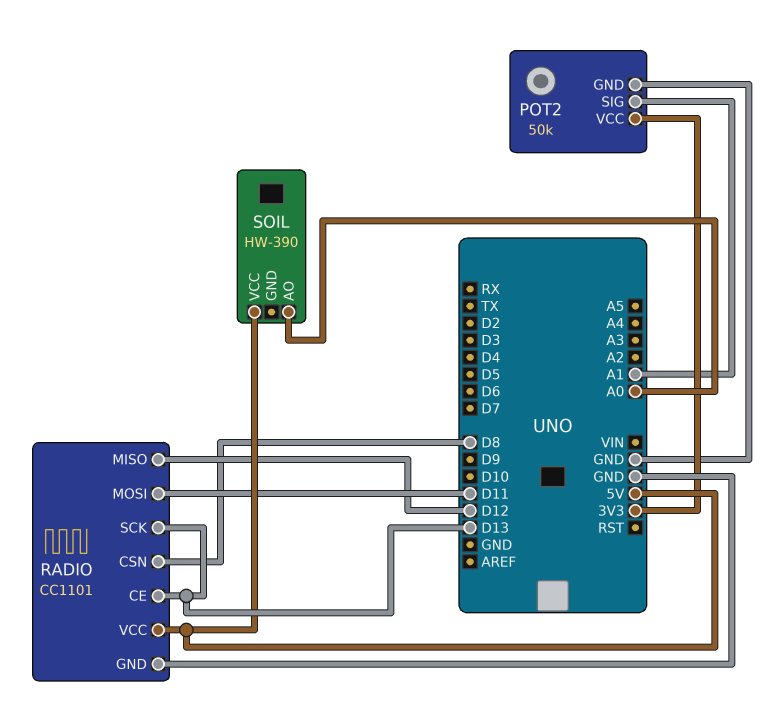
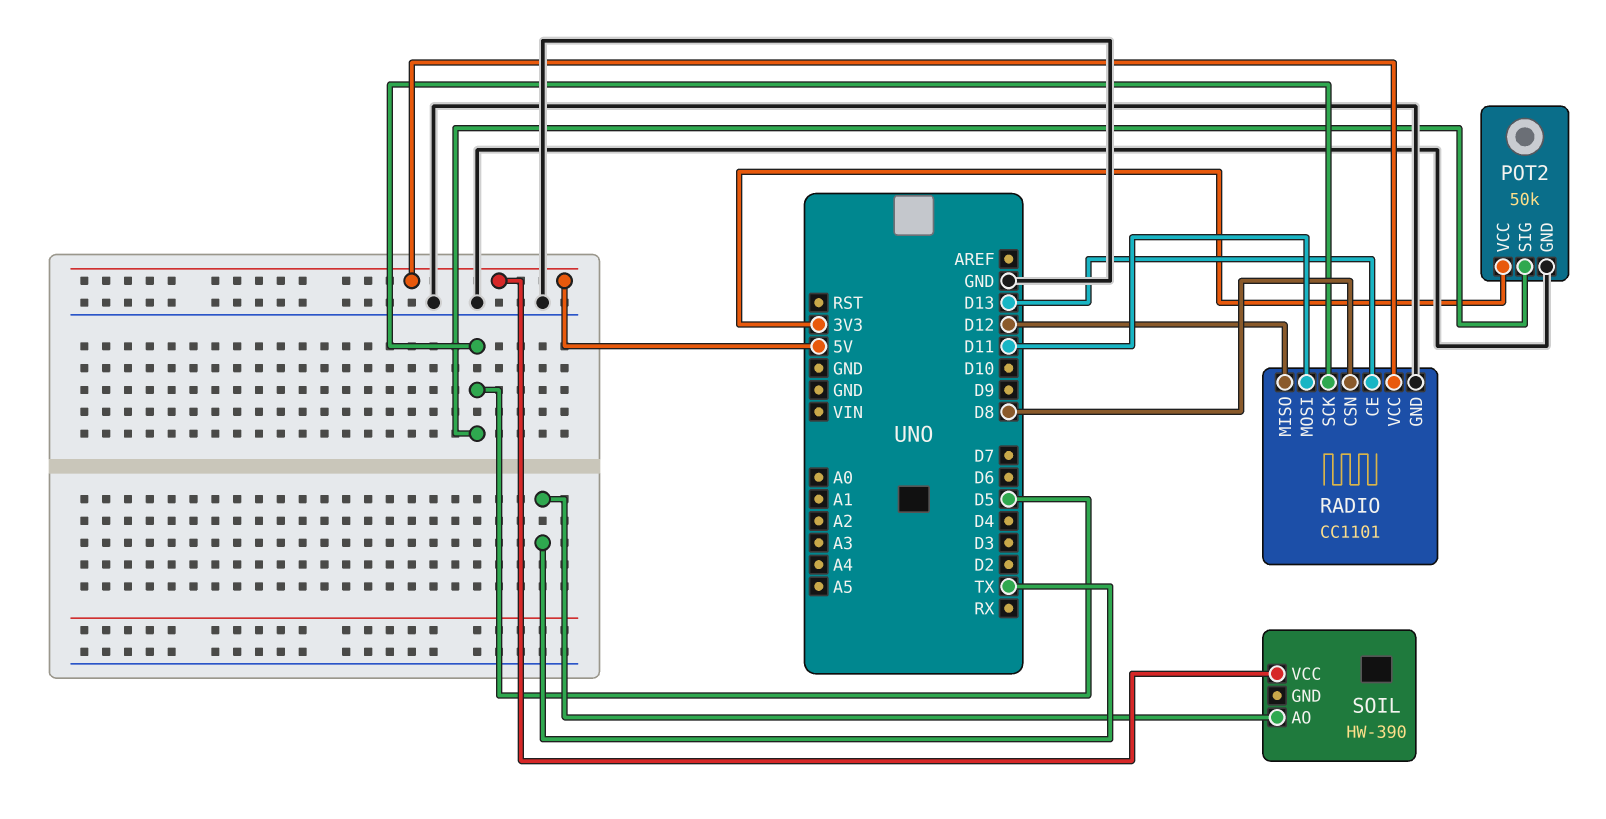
POT2 pin SIG: A1 -> D5
RADIO pin SCK: D13 -> D5
SOIL pin AO: A0 -> TX

